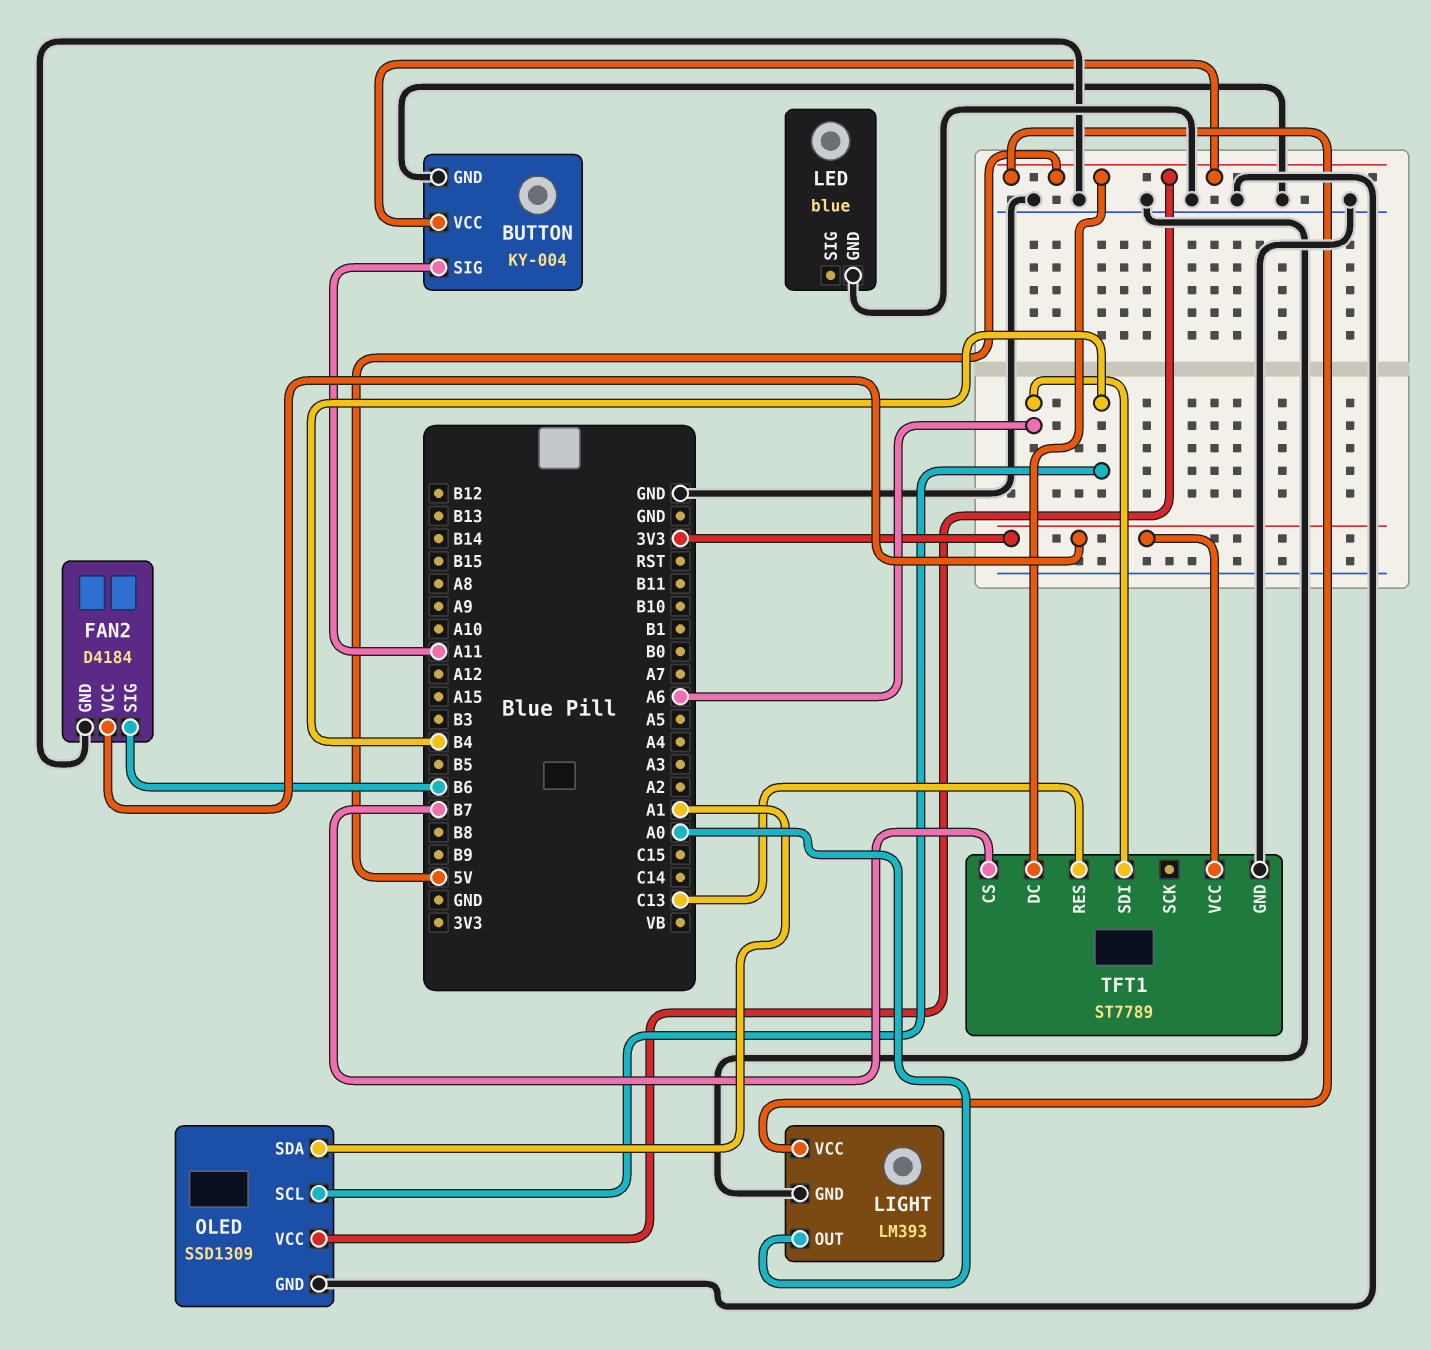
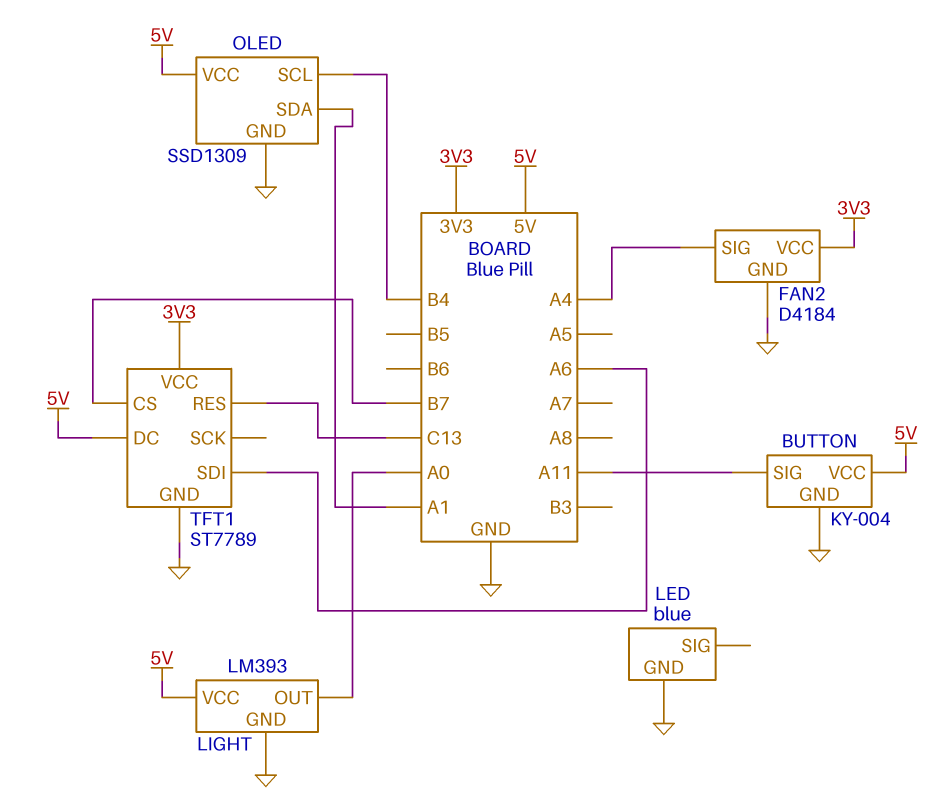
FAN2 pin SIG: B6 -> A4

